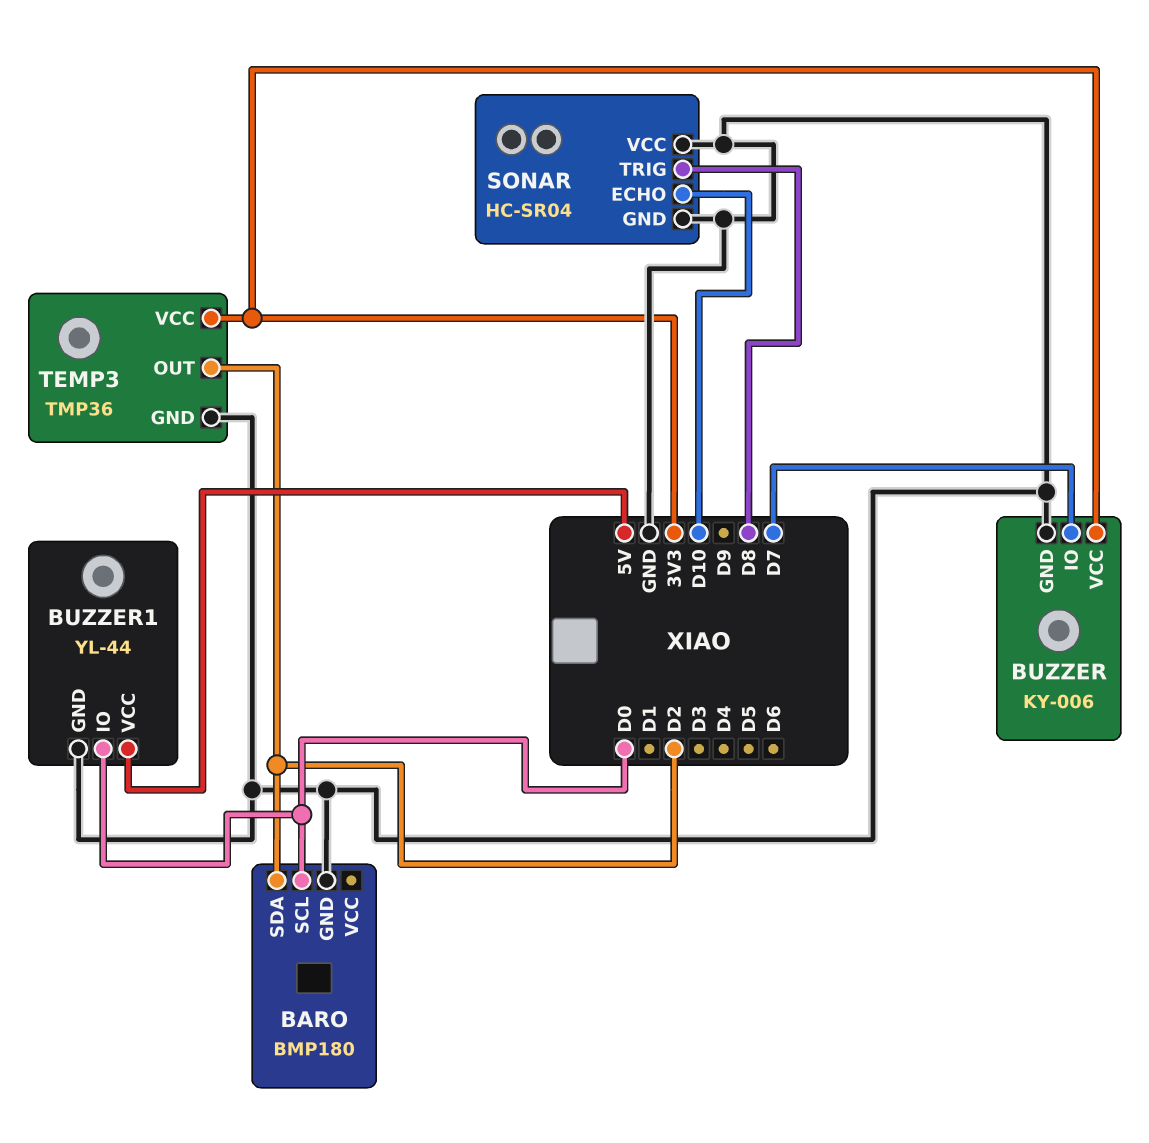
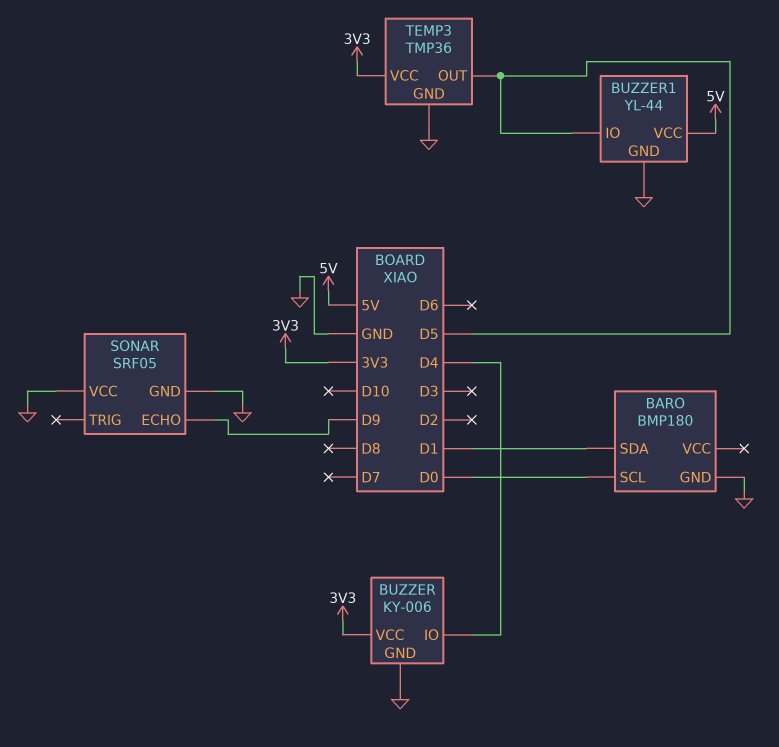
BARO pin SDA: D2 -> D1
BUZZER pin IO: D7 -> D4
BUZZER1 pin IO: D0 -> D5
SONAR: HC-SR04 -> SRF05
SONAR pin ECHO: D10 -> D9
SONAR pin TRIG: D8 -> none
TEMP3 pin OUT: D2 -> D5

